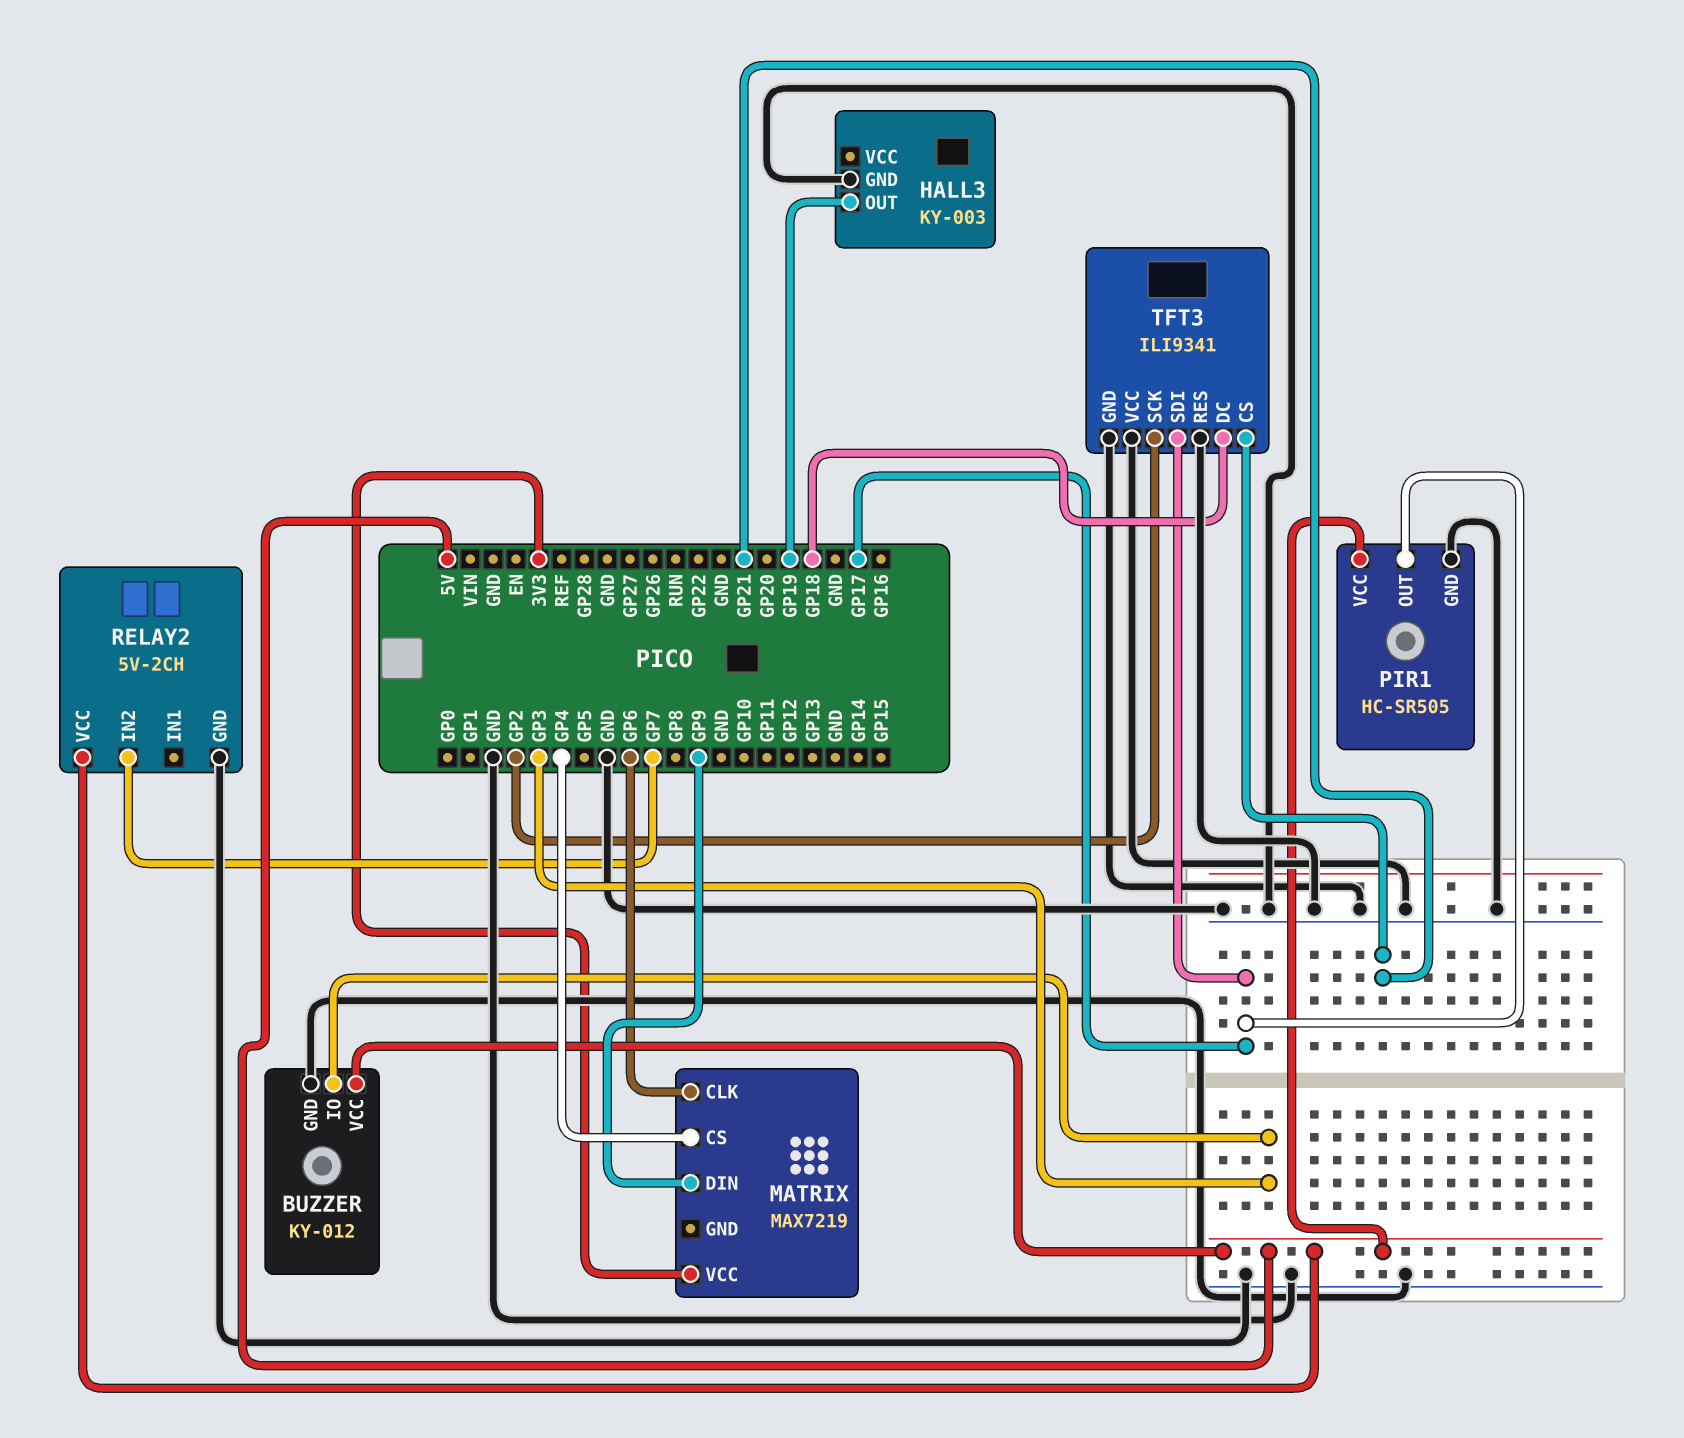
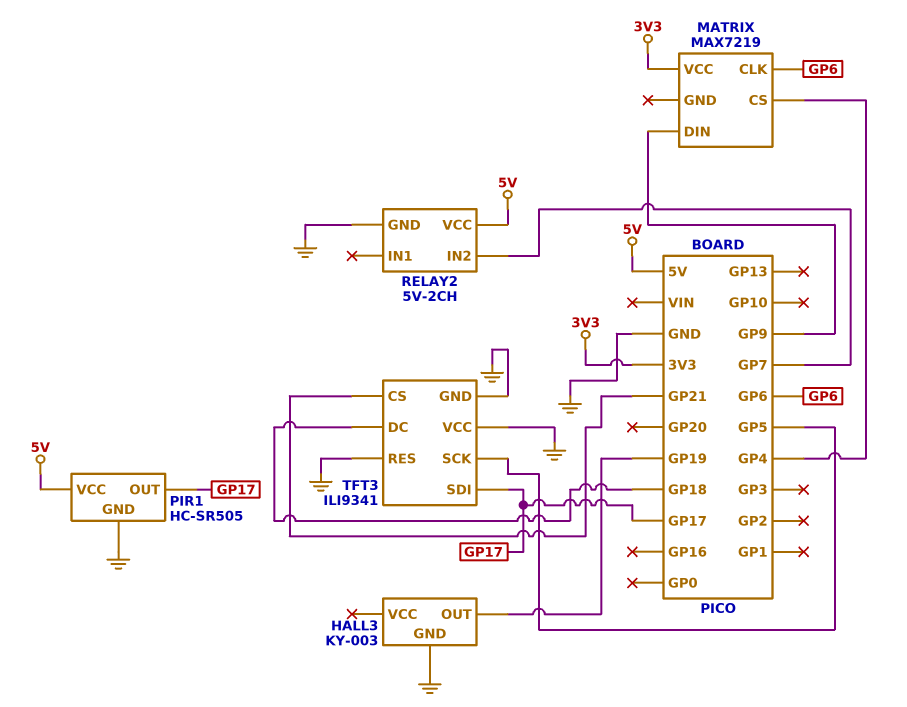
BUZZER: KY-012 -> none
BUZZER pin GND: GND -> none
BUZZER pin IO: GP3 -> none
BUZZER pin VCC: 5V -> none
TFT3 pin SCK: GP2 -> GP5

